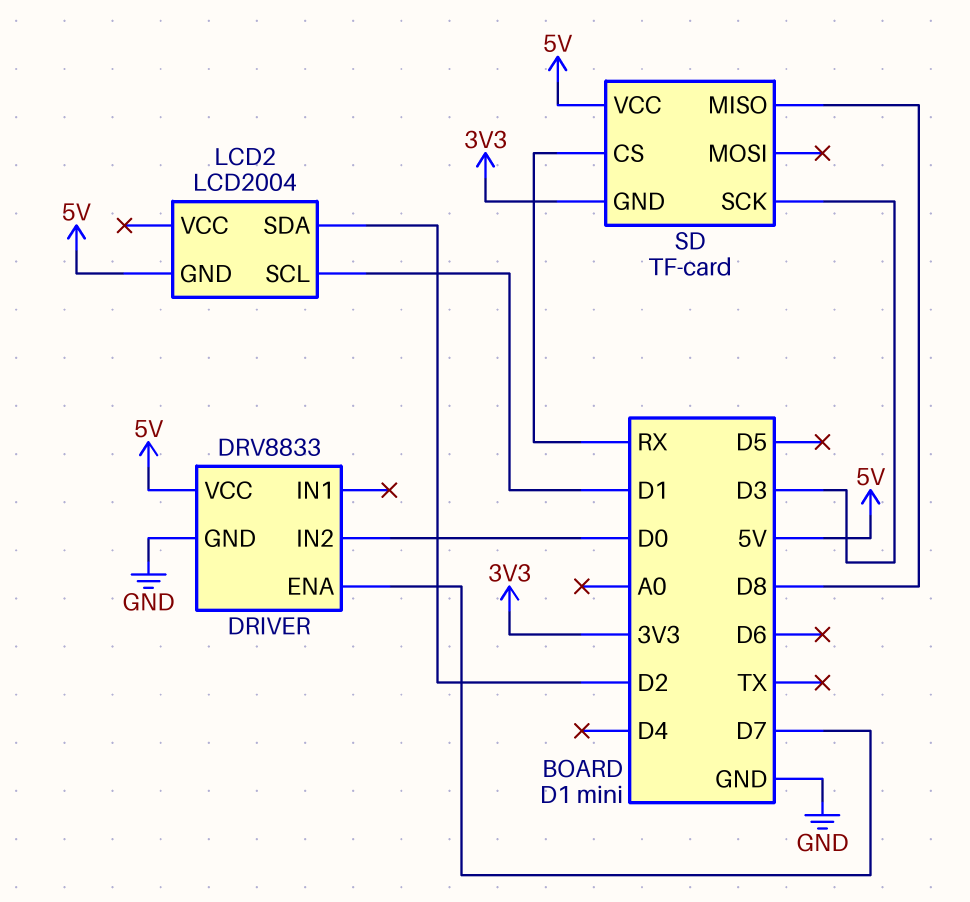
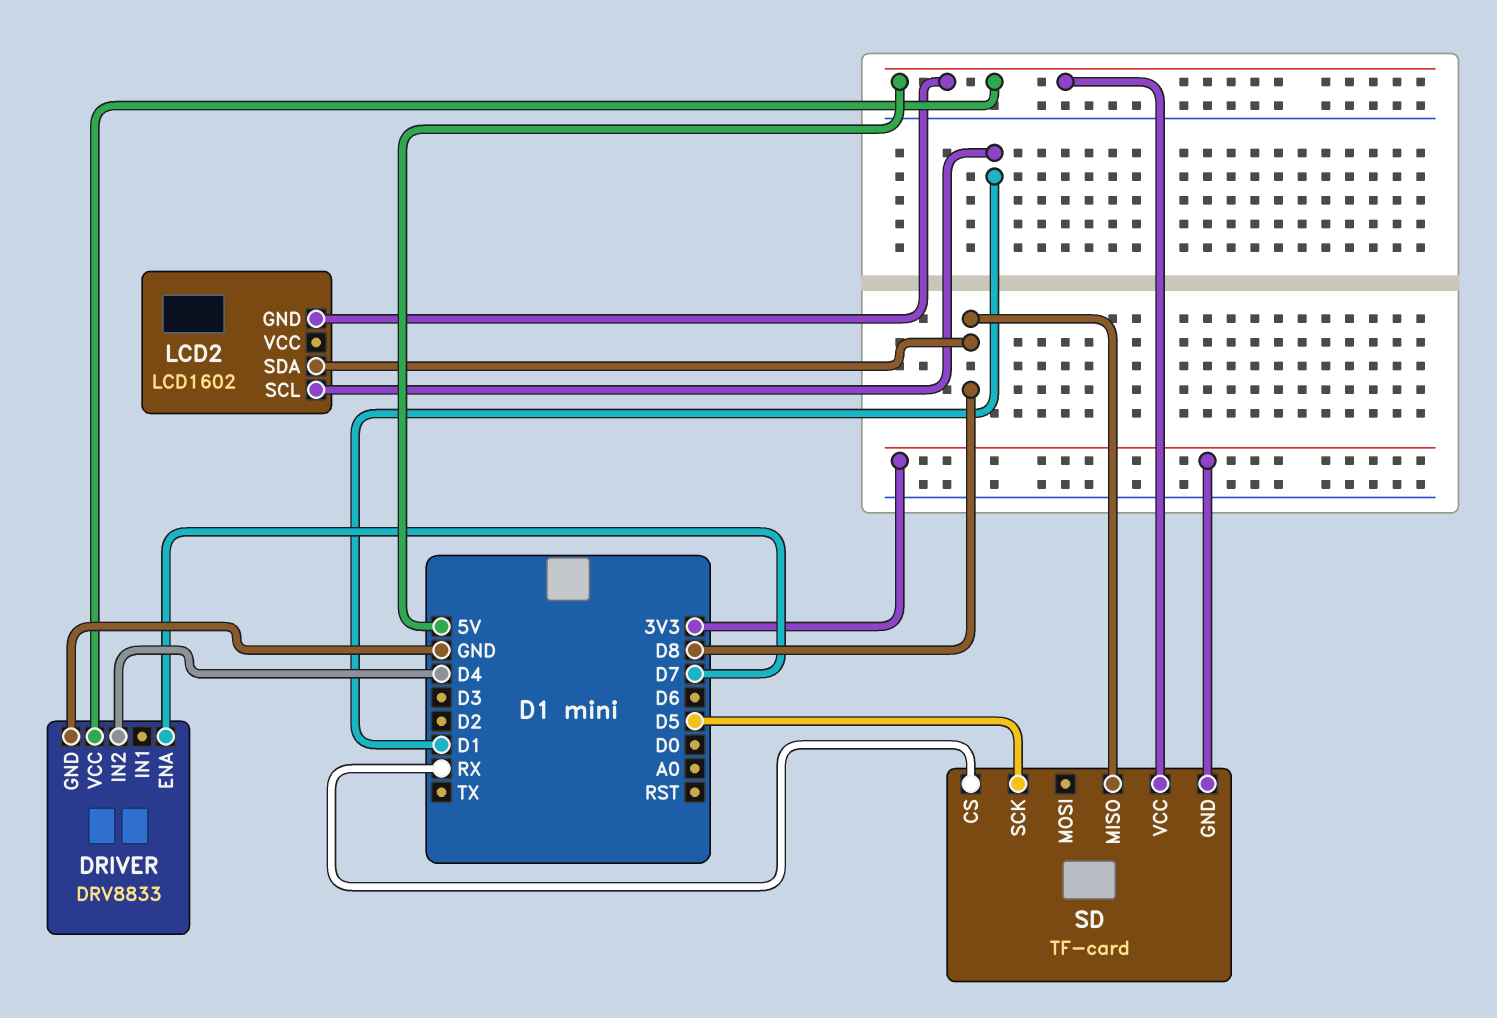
DRIVER pin IN2: D0 -> D4
LCD2: LCD2004 -> LCD1602
LCD2 pin SDA: D2 -> D8
SD pin SCK: D3 -> D5

